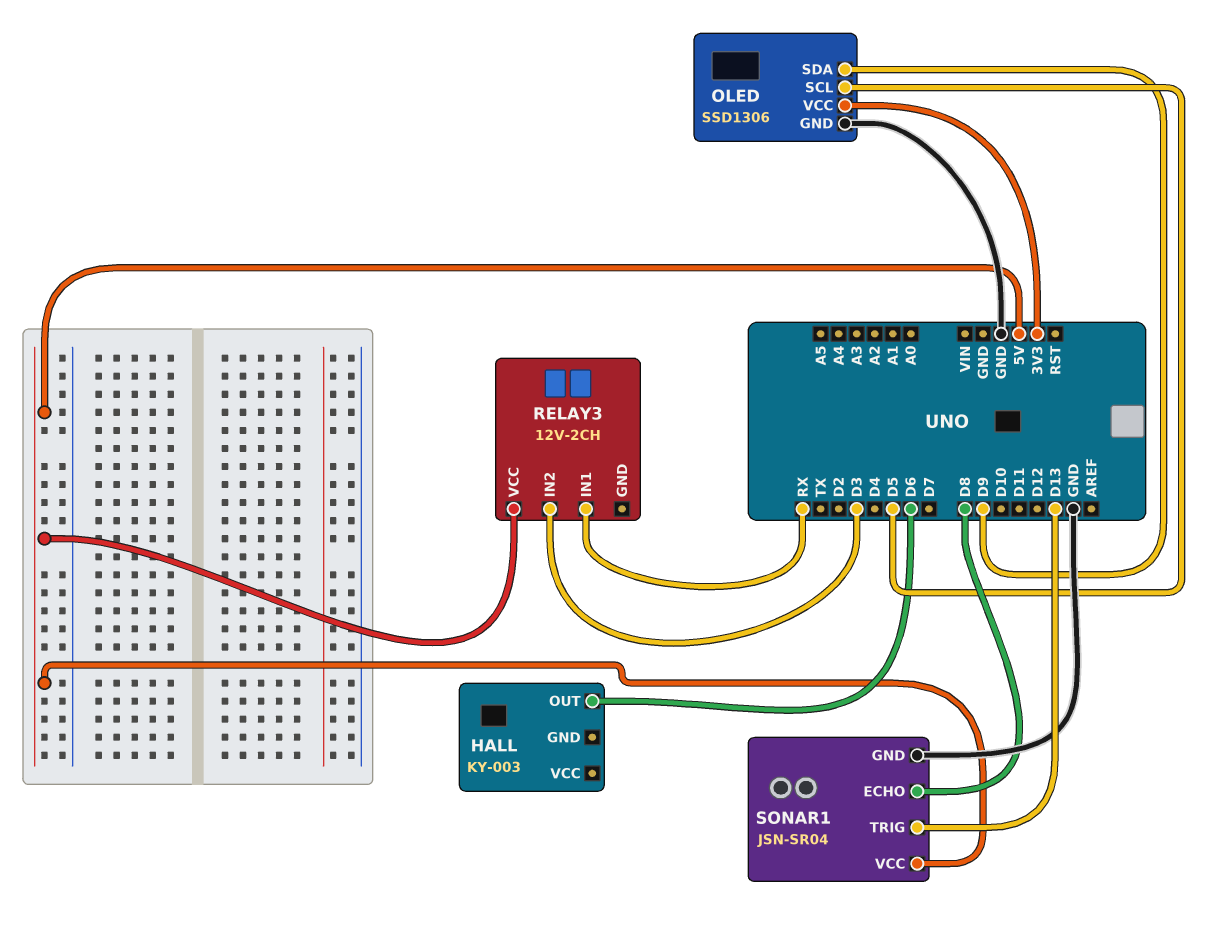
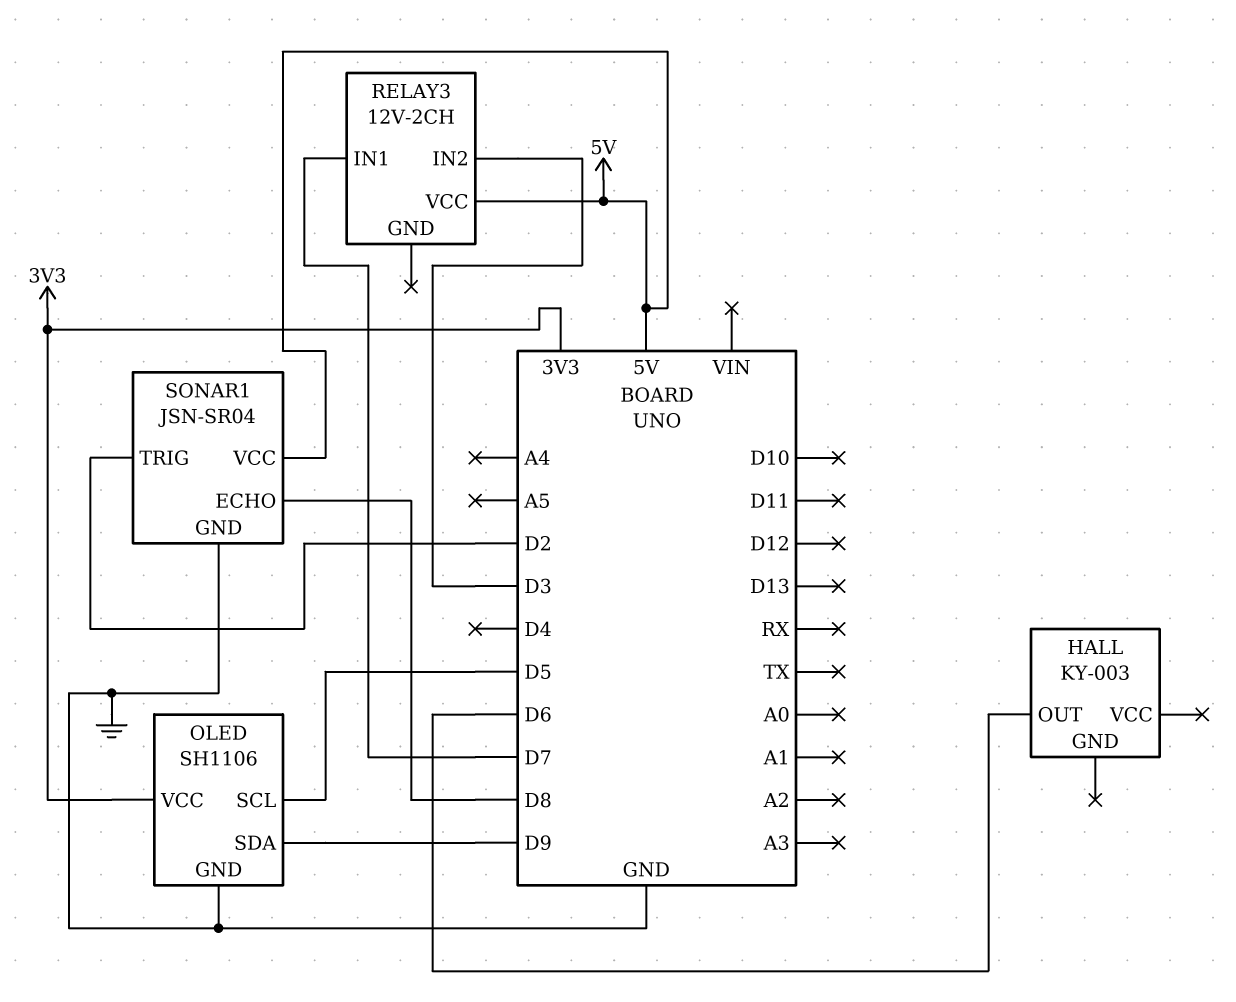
OLED: SSD1306 -> SH1106
RELAY3 pin IN1: RX -> D7
SONAR1 pin TRIG: D13 -> D2

